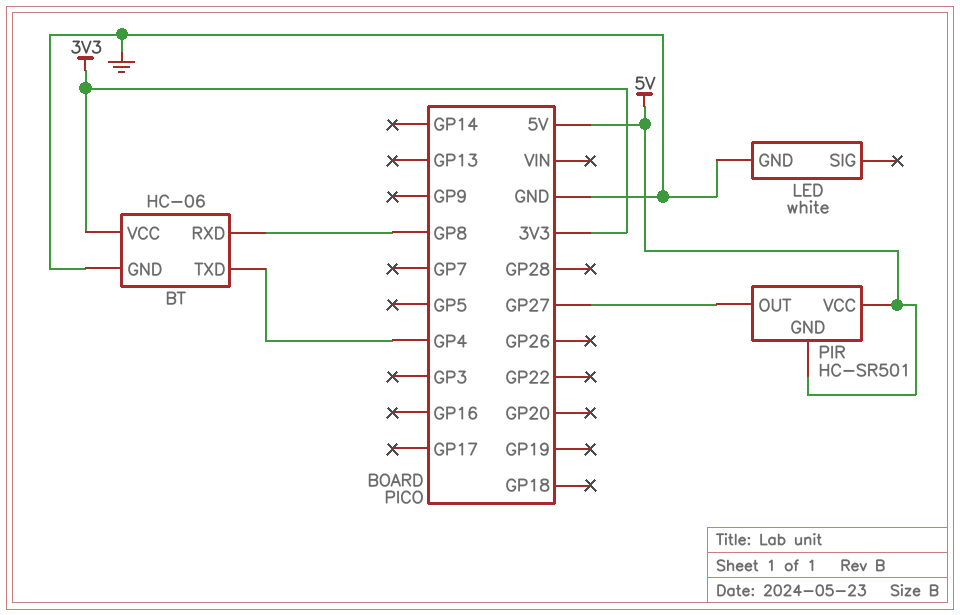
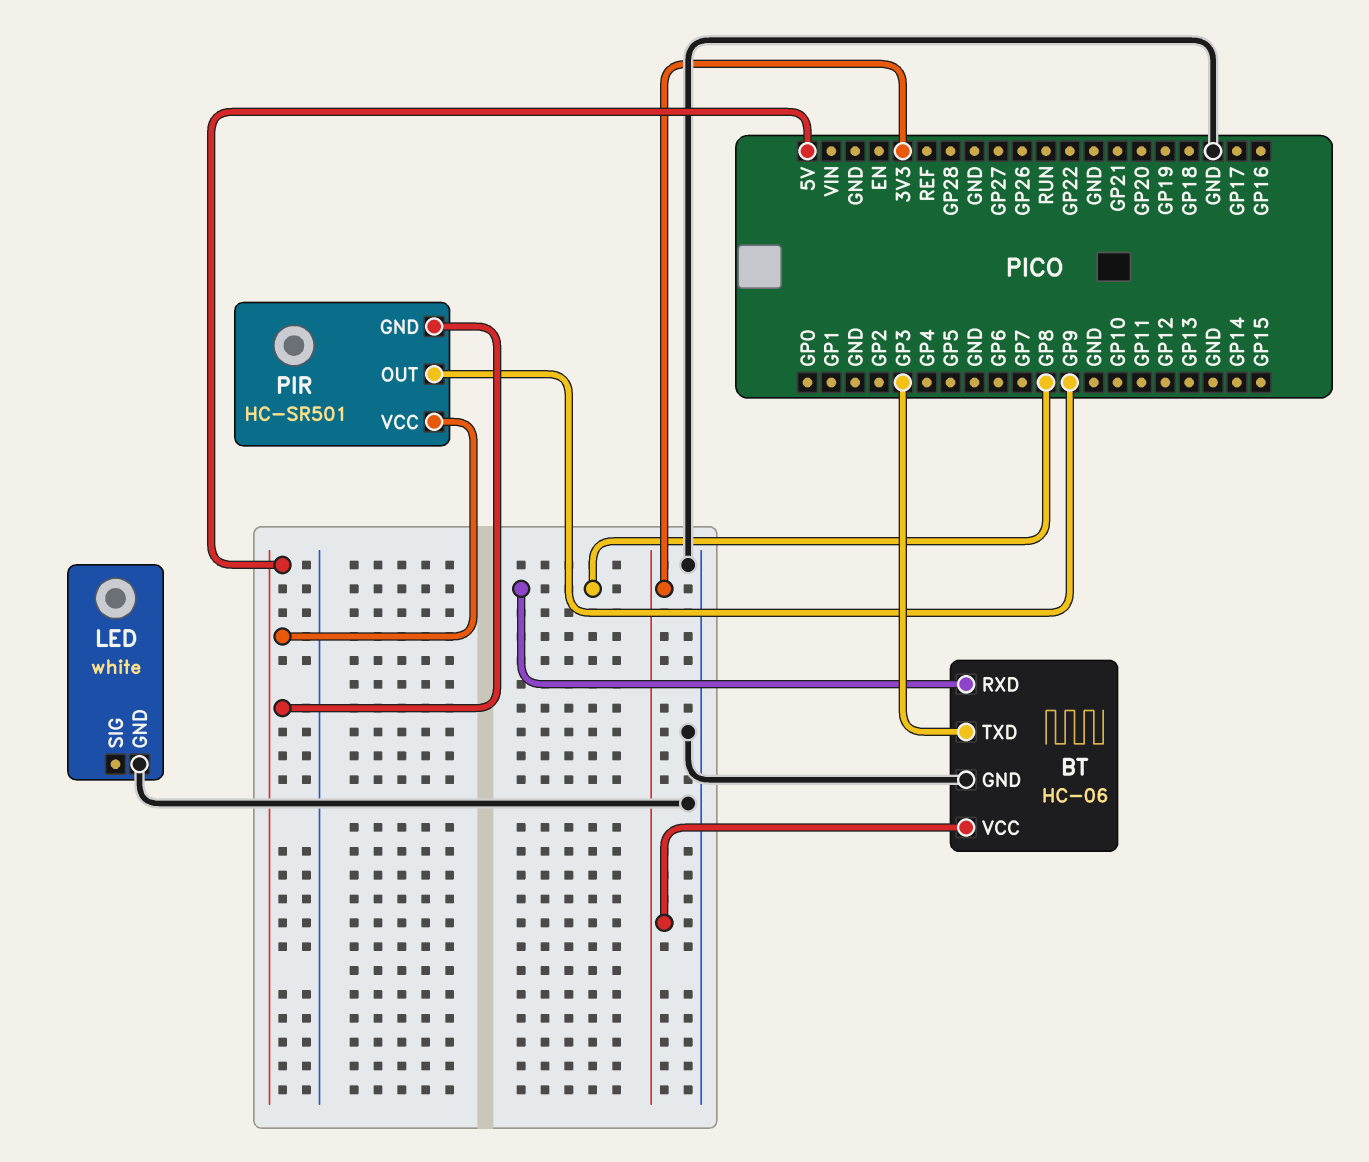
BT pin TXD: GP4 -> GP3
PIR pin OUT: GP27 -> GP9

